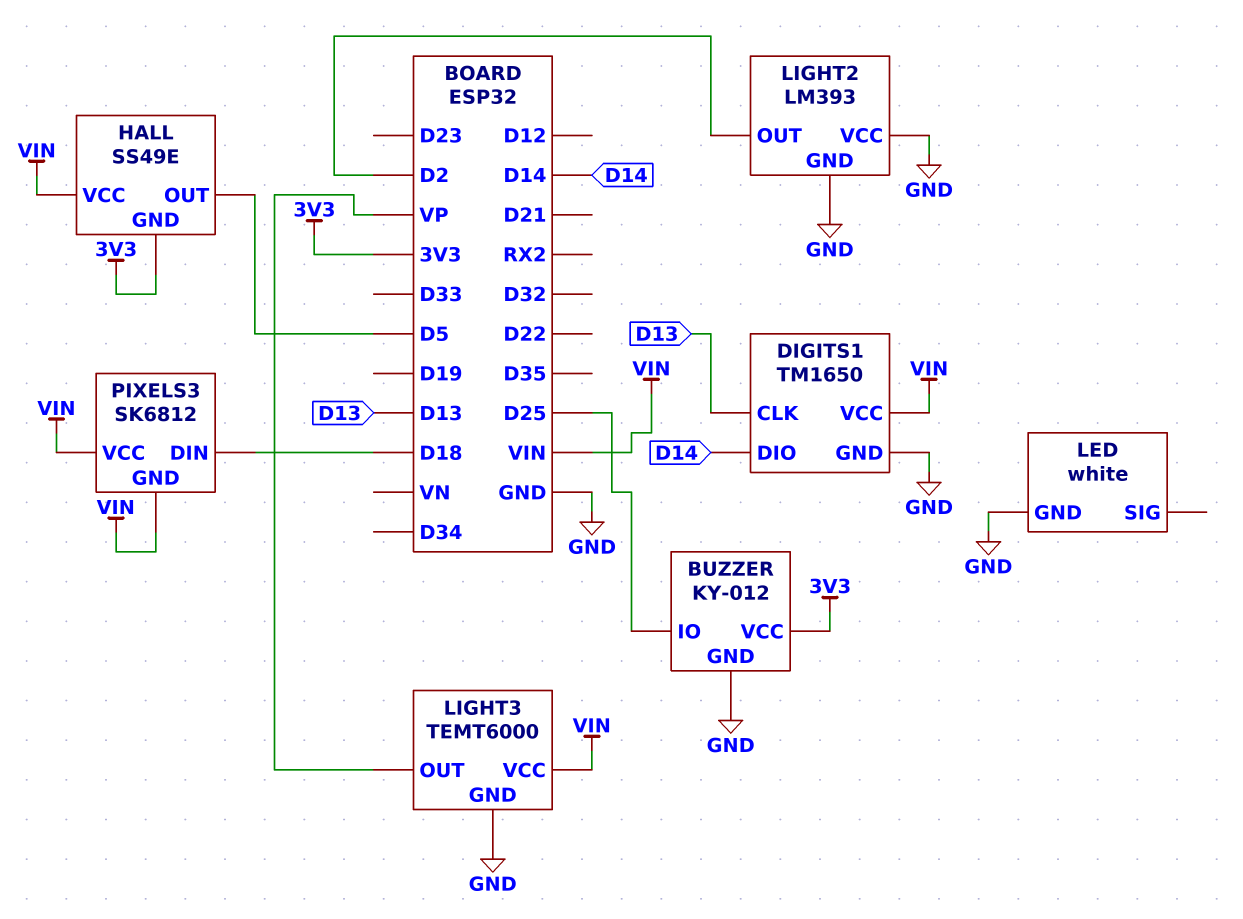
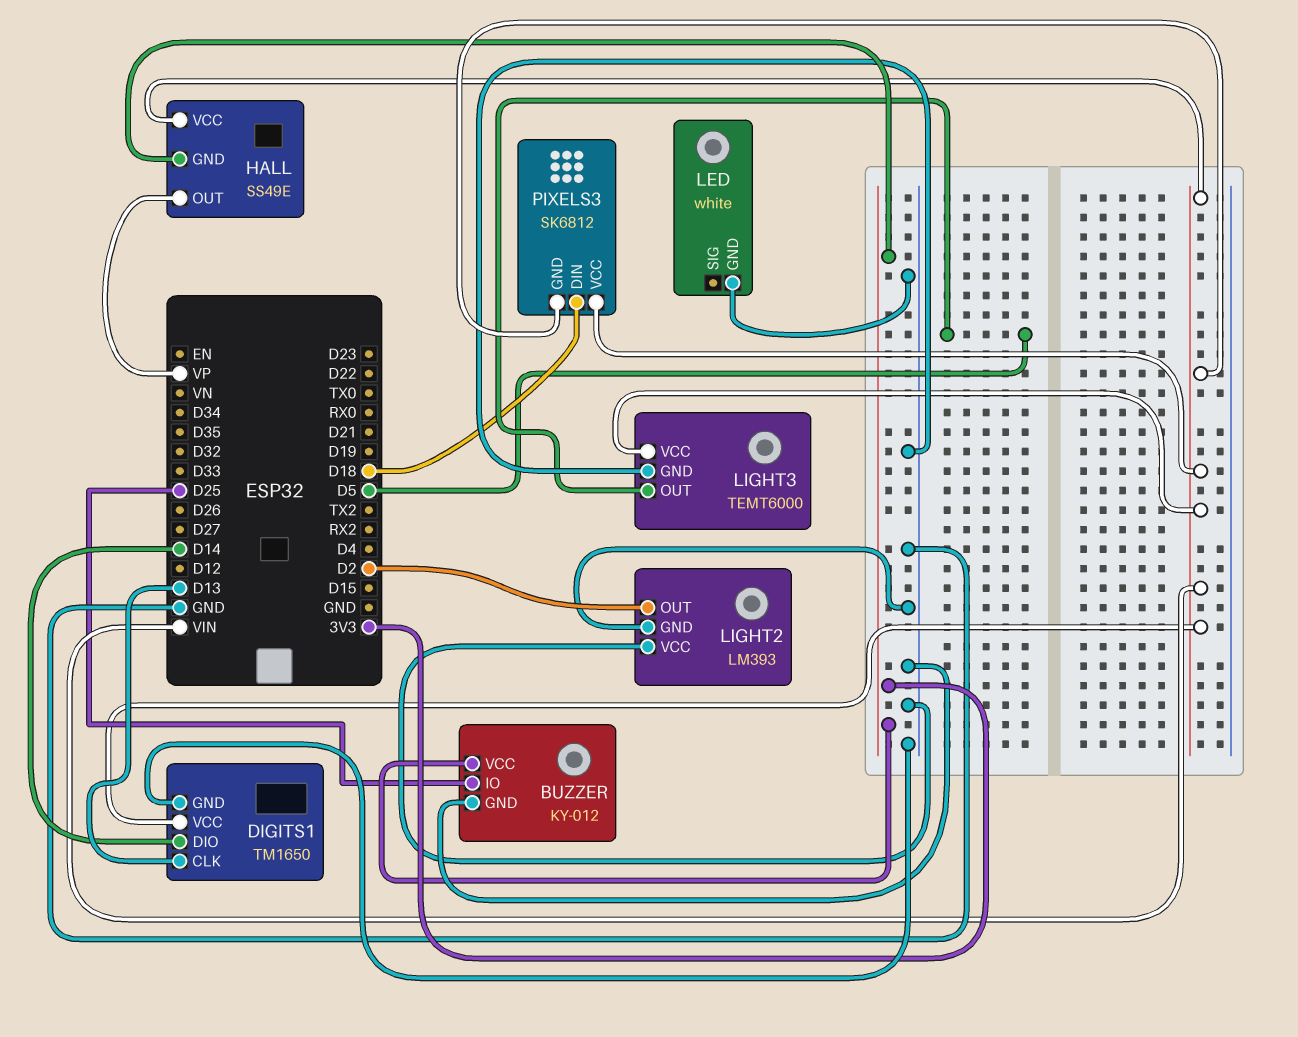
HALL pin OUT: D5 -> VP
LIGHT3 pin OUT: VP -> D5

